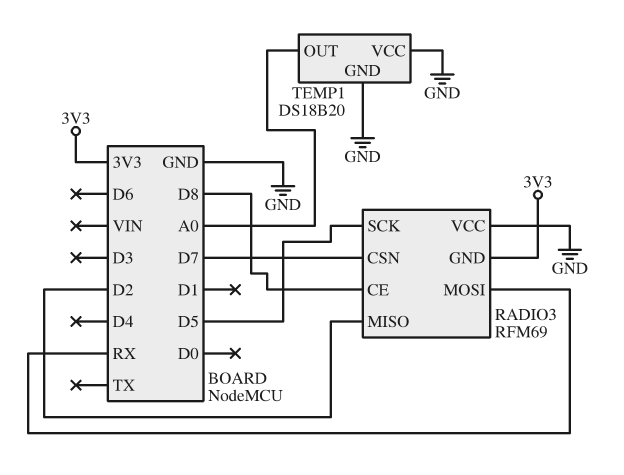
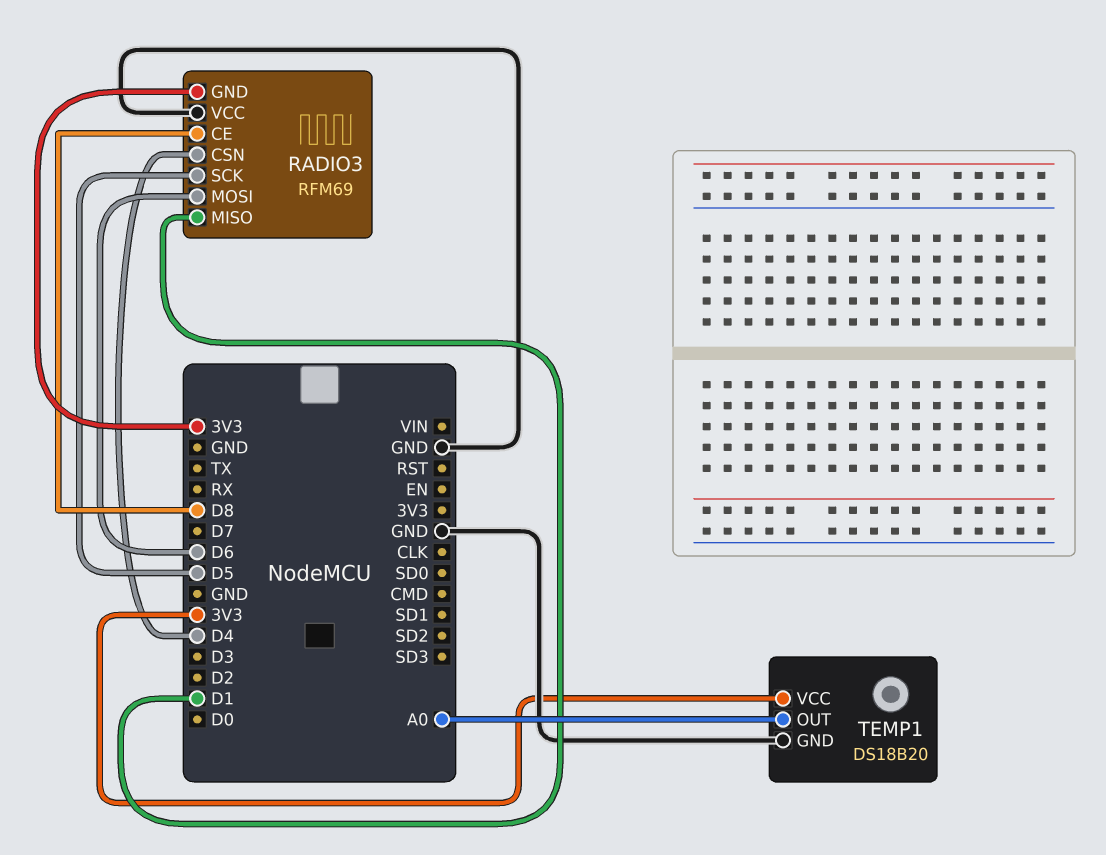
RADIO3 pin CSN: D7 -> D4
RADIO3 pin MISO: D2 -> D1
RADIO3 pin MOSI: RX -> D6
TEMP1 pin VCC: GND -> 3V3

